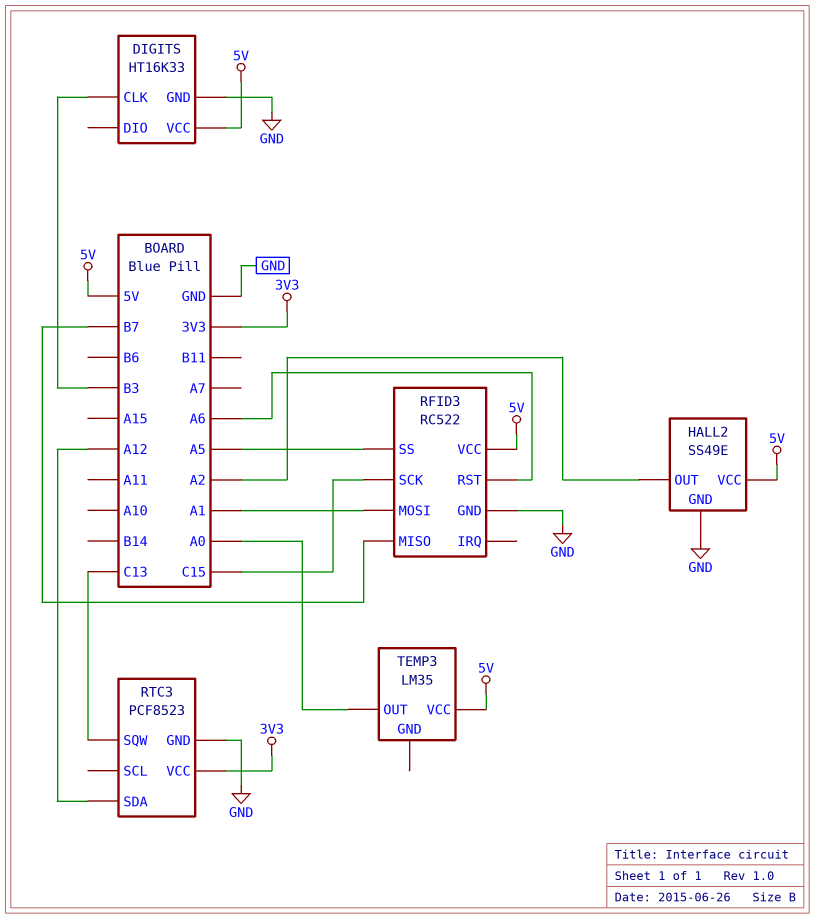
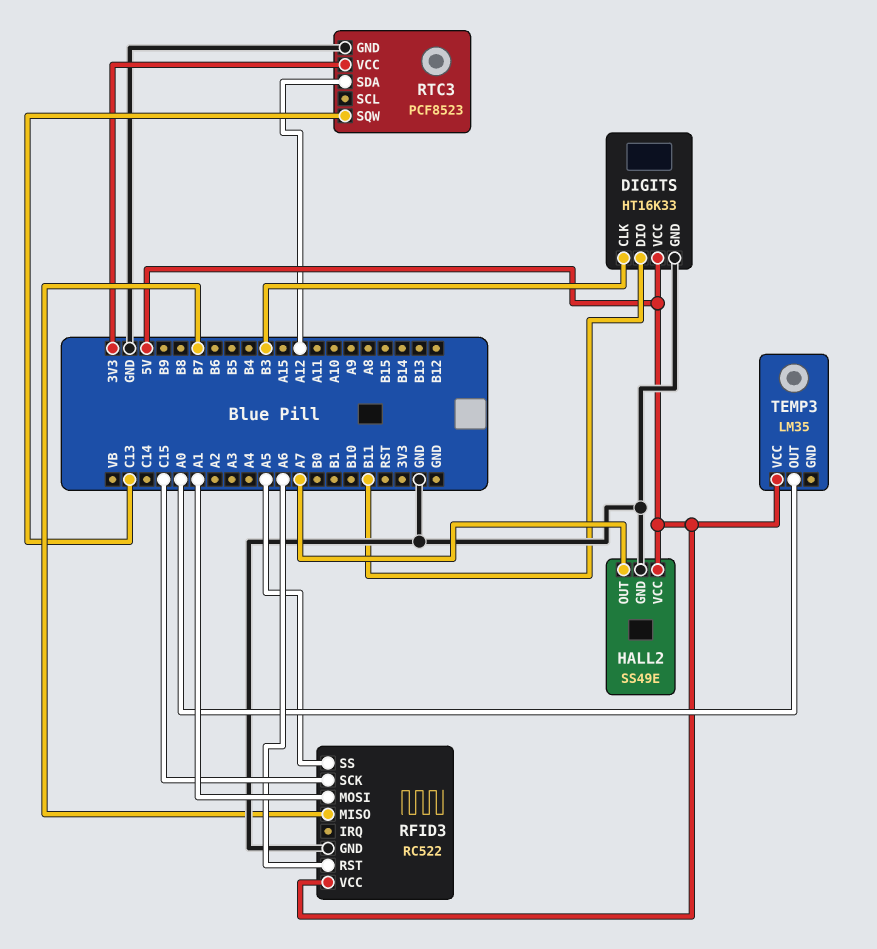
DIGITS pin DIO: none -> B11
HALL2 pin OUT: A2 -> A7

